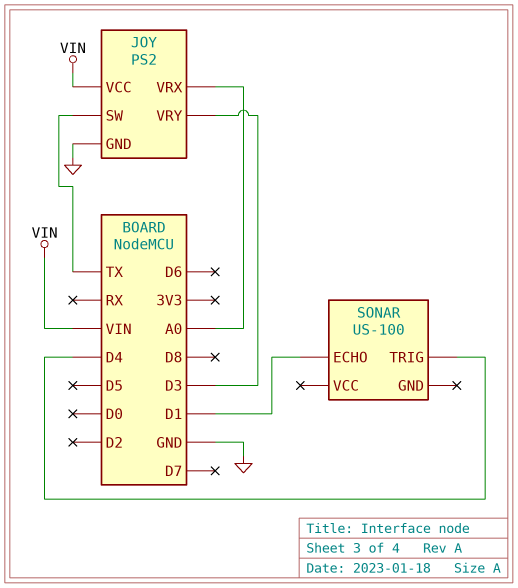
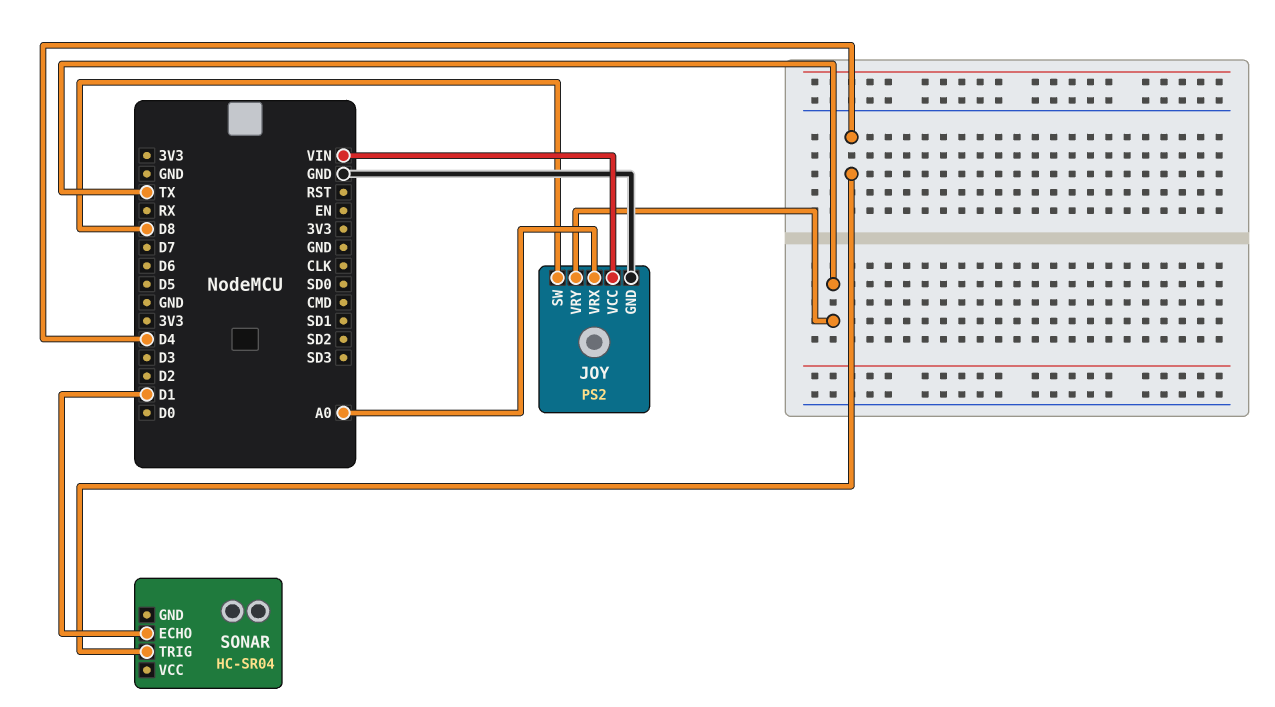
JOY pin SW: TX -> D8
JOY pin VRY: D3 -> TX
SONAR: US-100 -> HC-SR04

